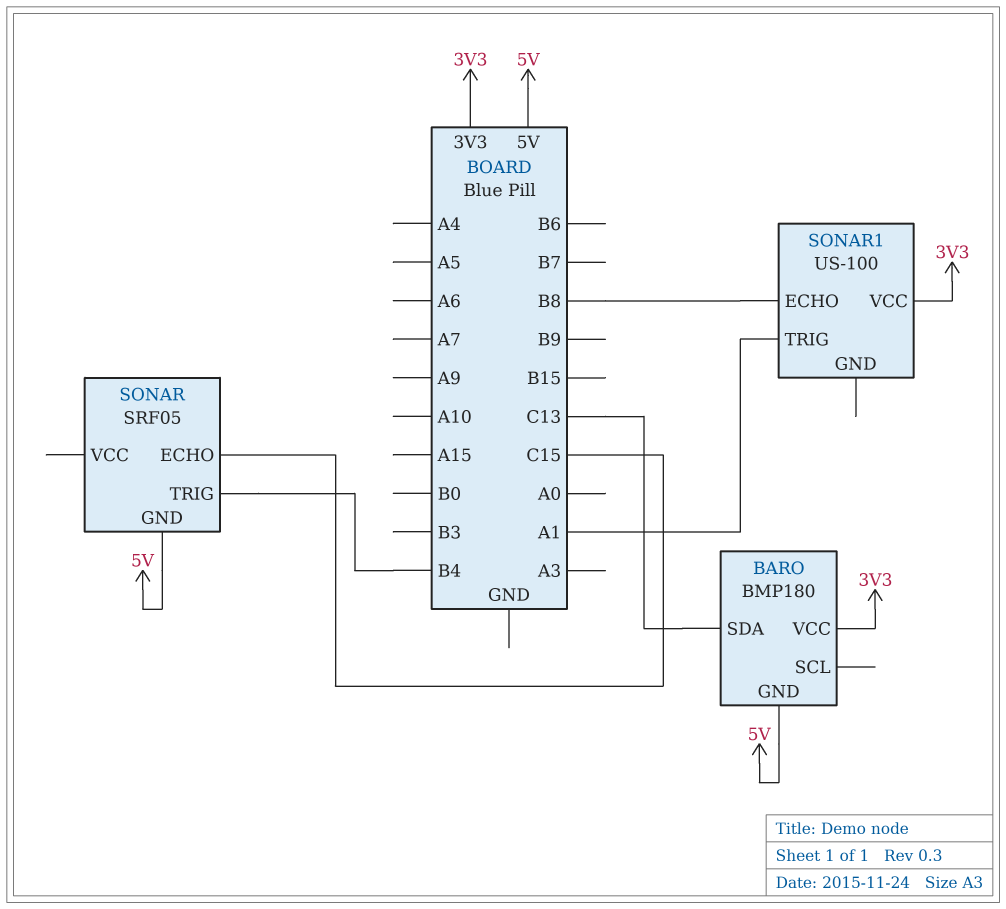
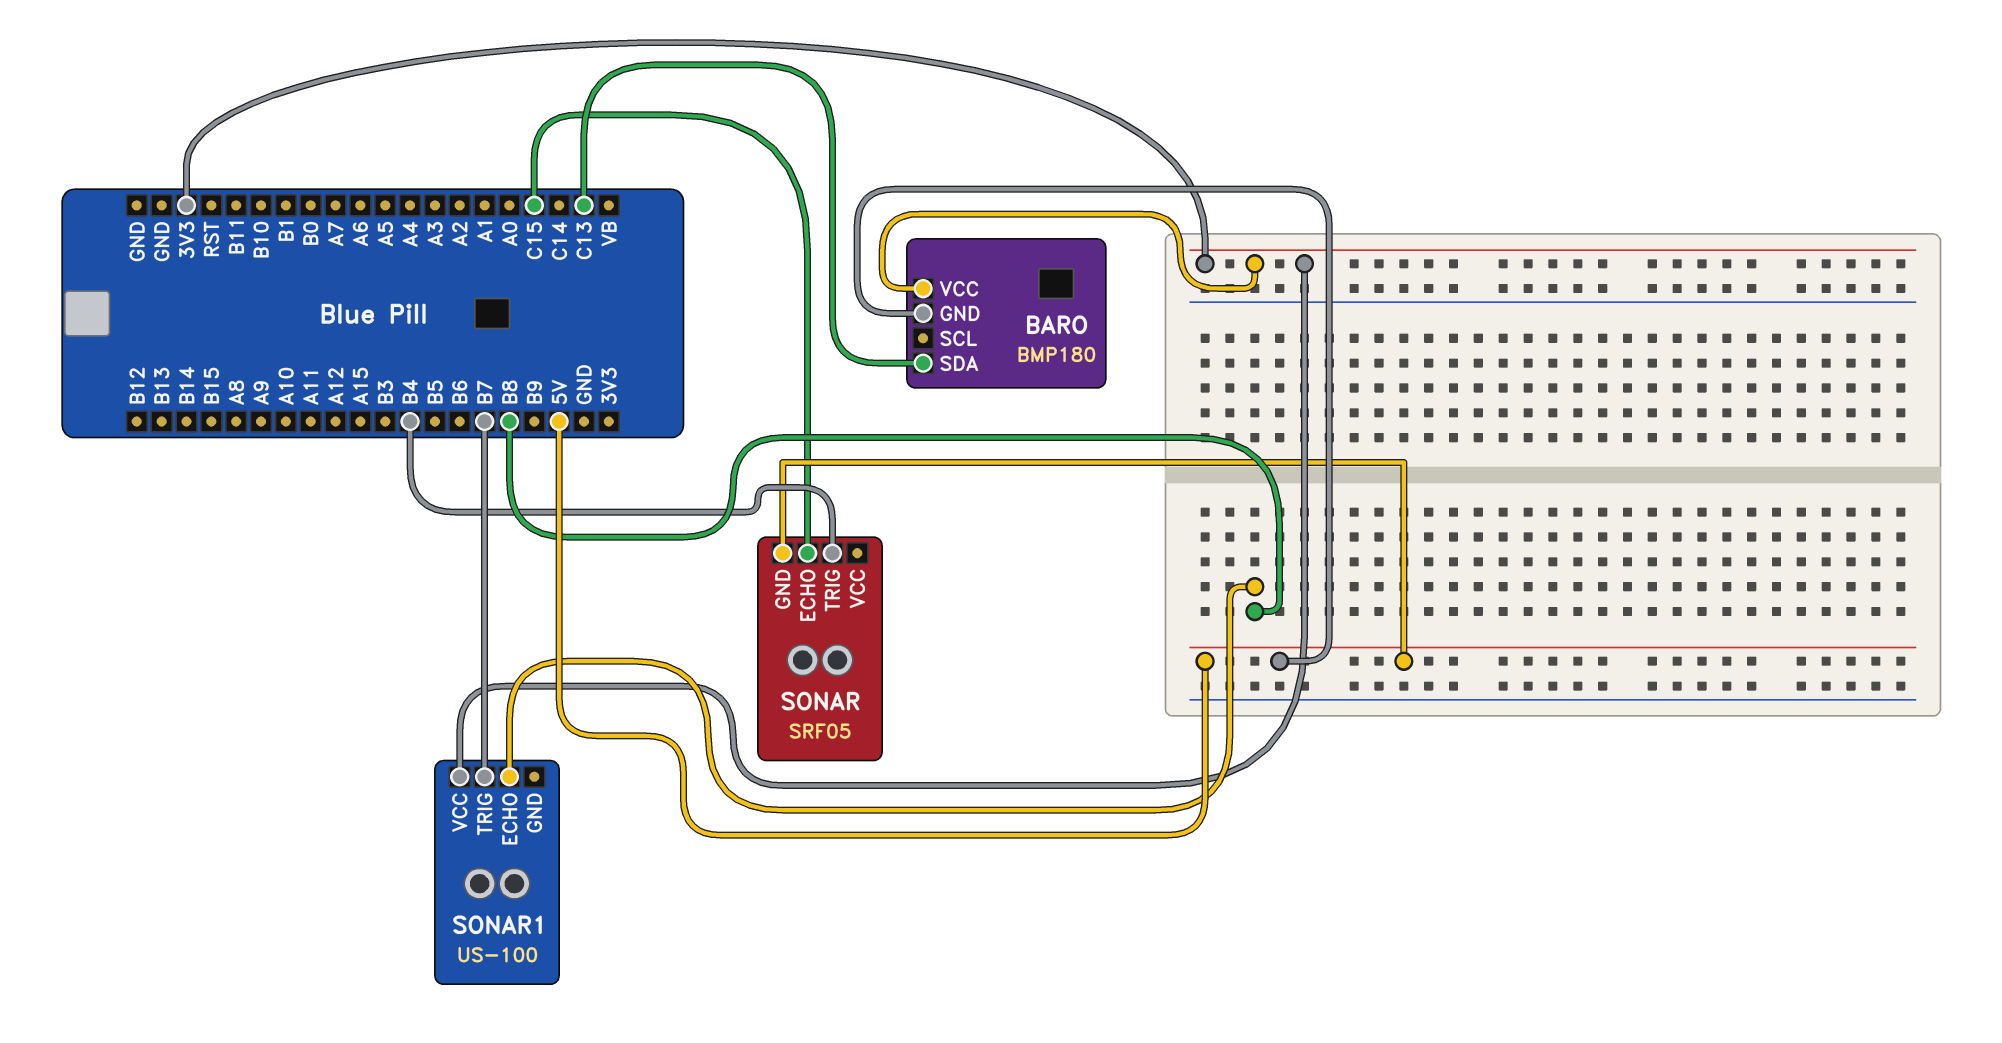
SONAR1 pin TRIG: A1 -> B7

